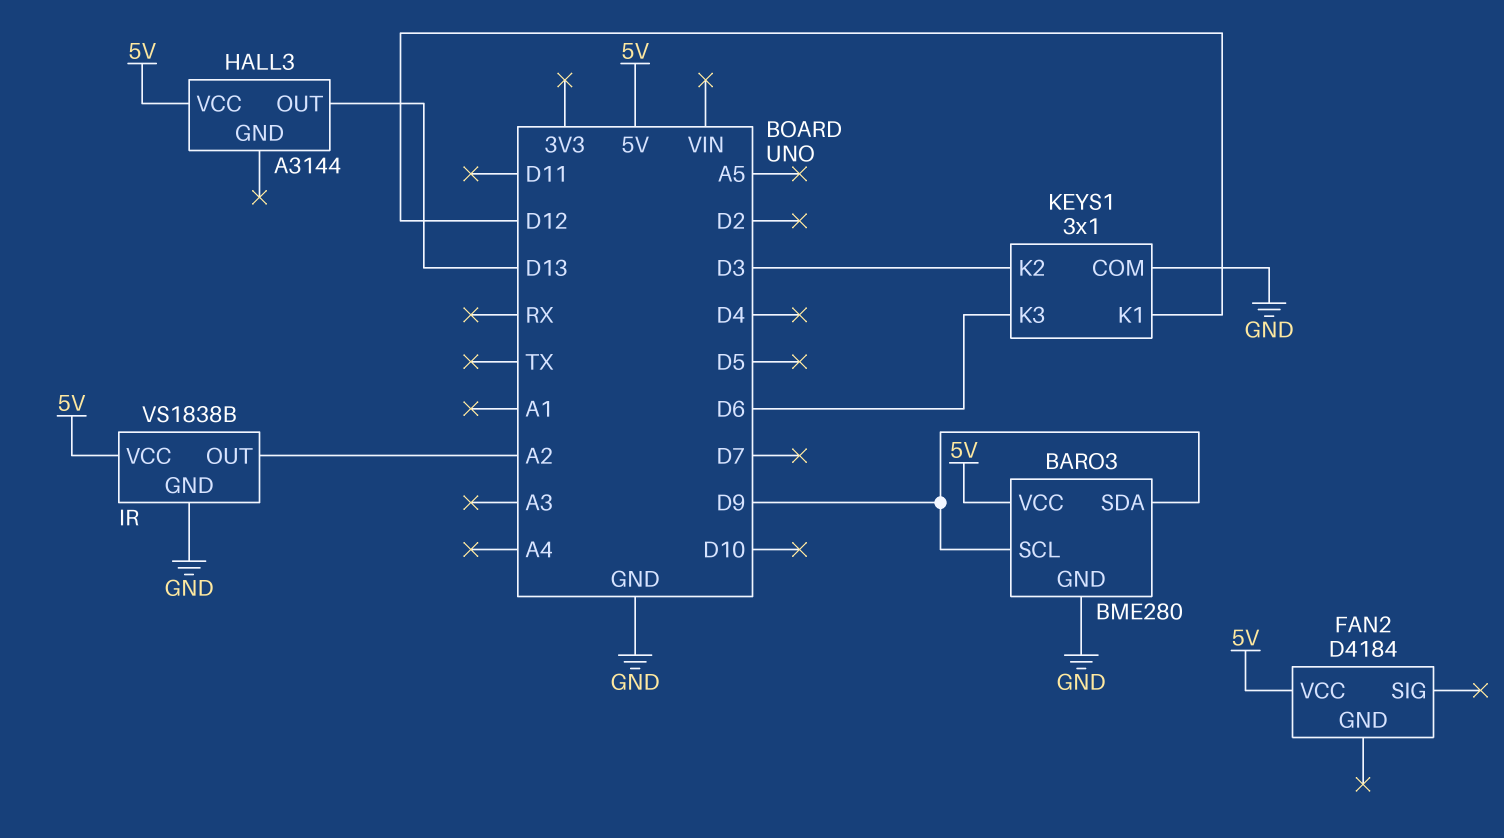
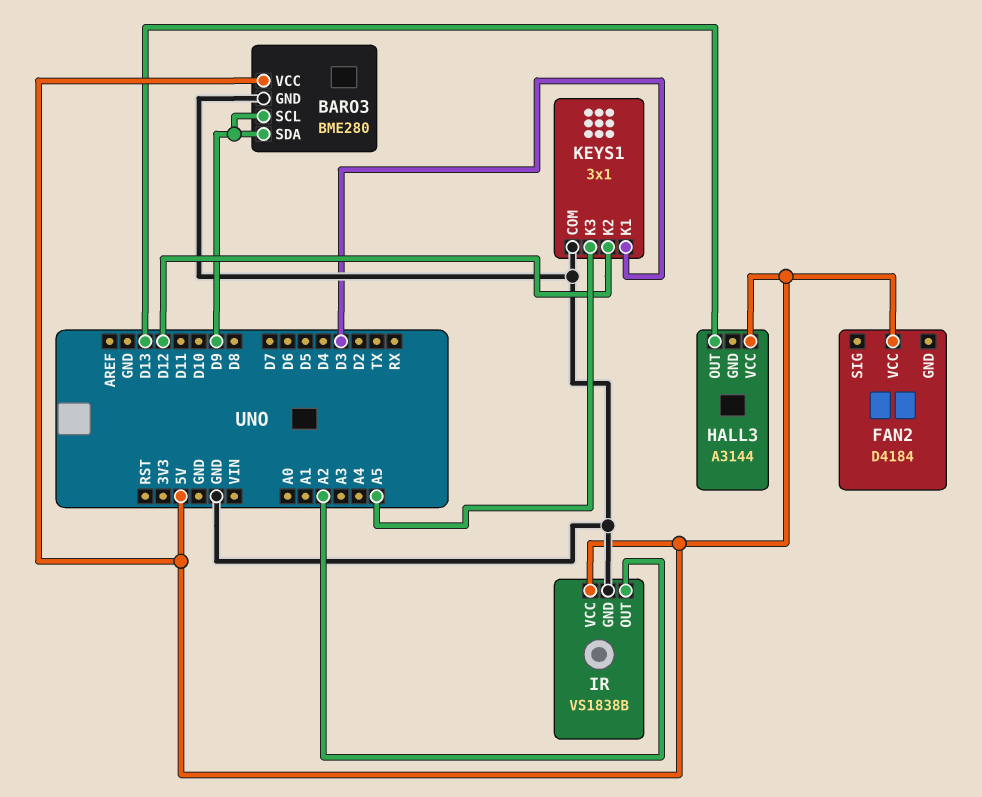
KEYS1 pin K1: D12 -> D3
KEYS1 pin K2: D3 -> D12
KEYS1 pin K3: D6 -> A5

